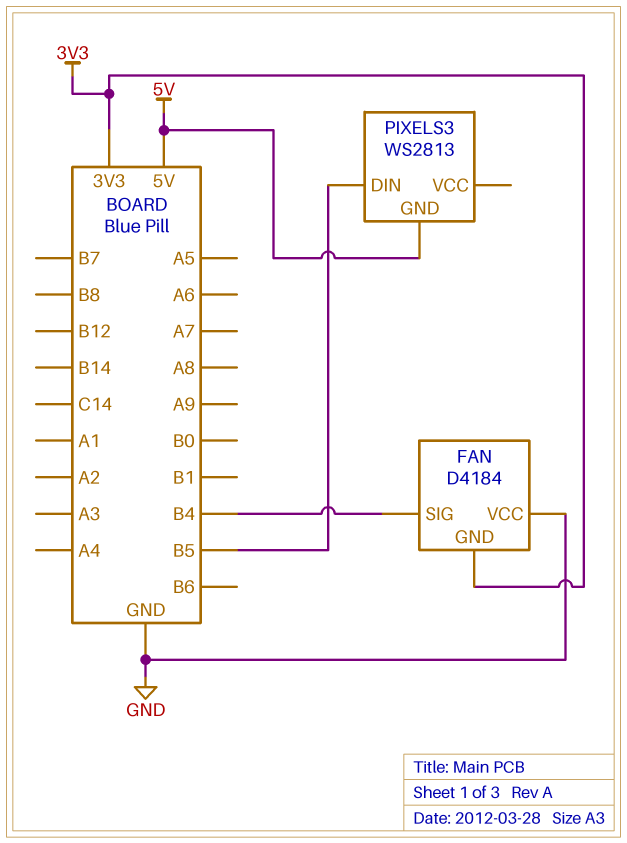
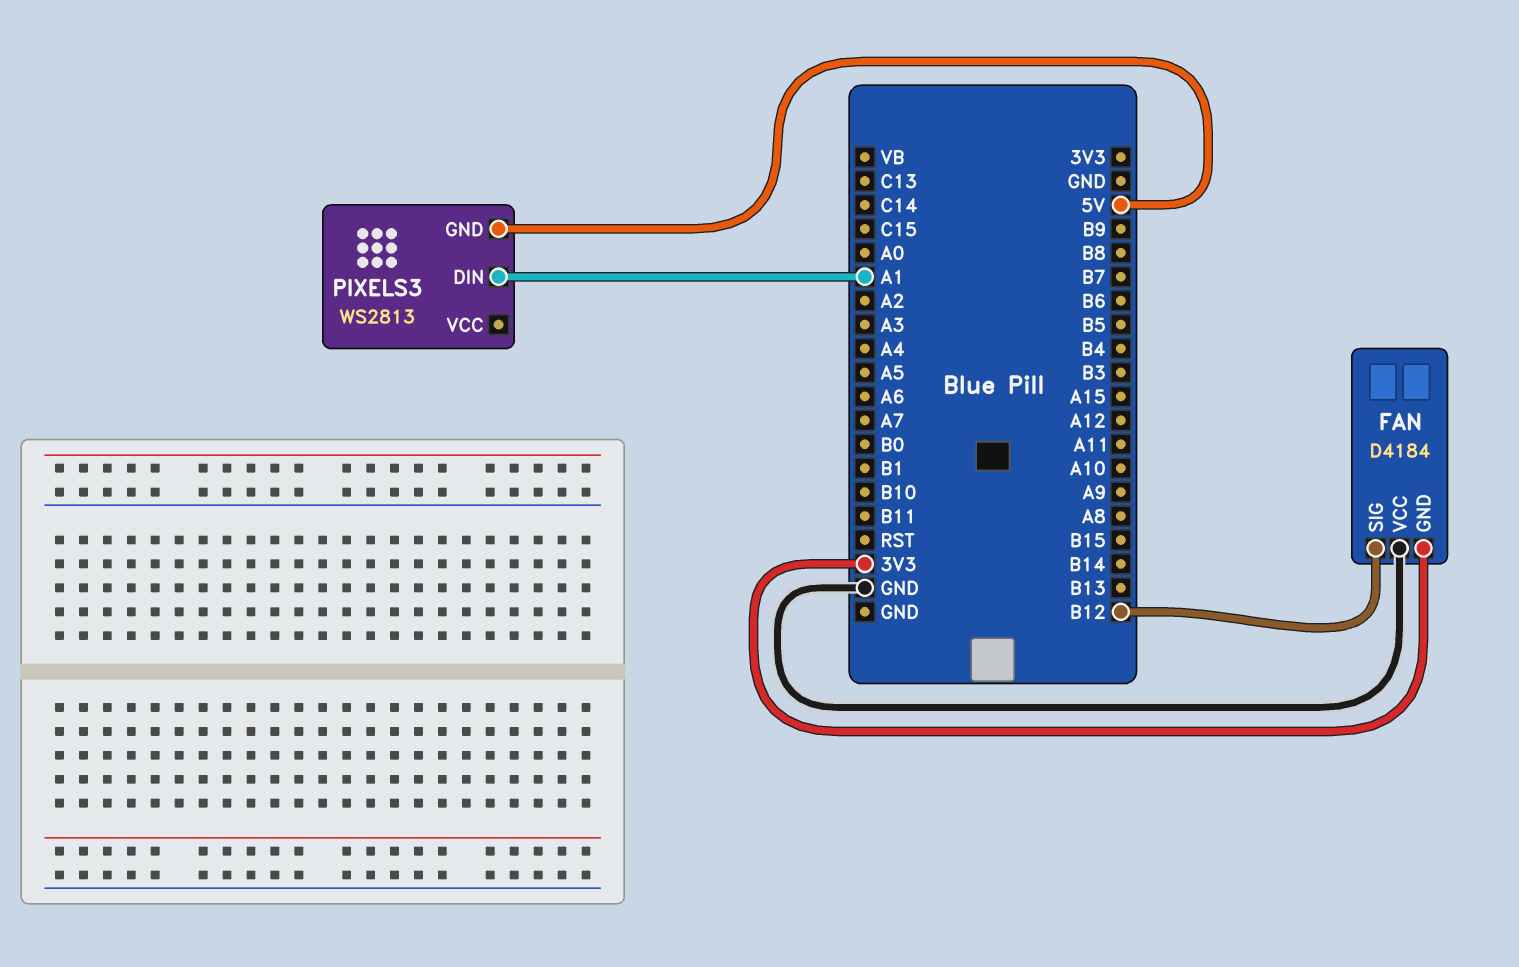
FAN pin SIG: B4 -> B12
PIXELS3 pin DIN: B5 -> A1

